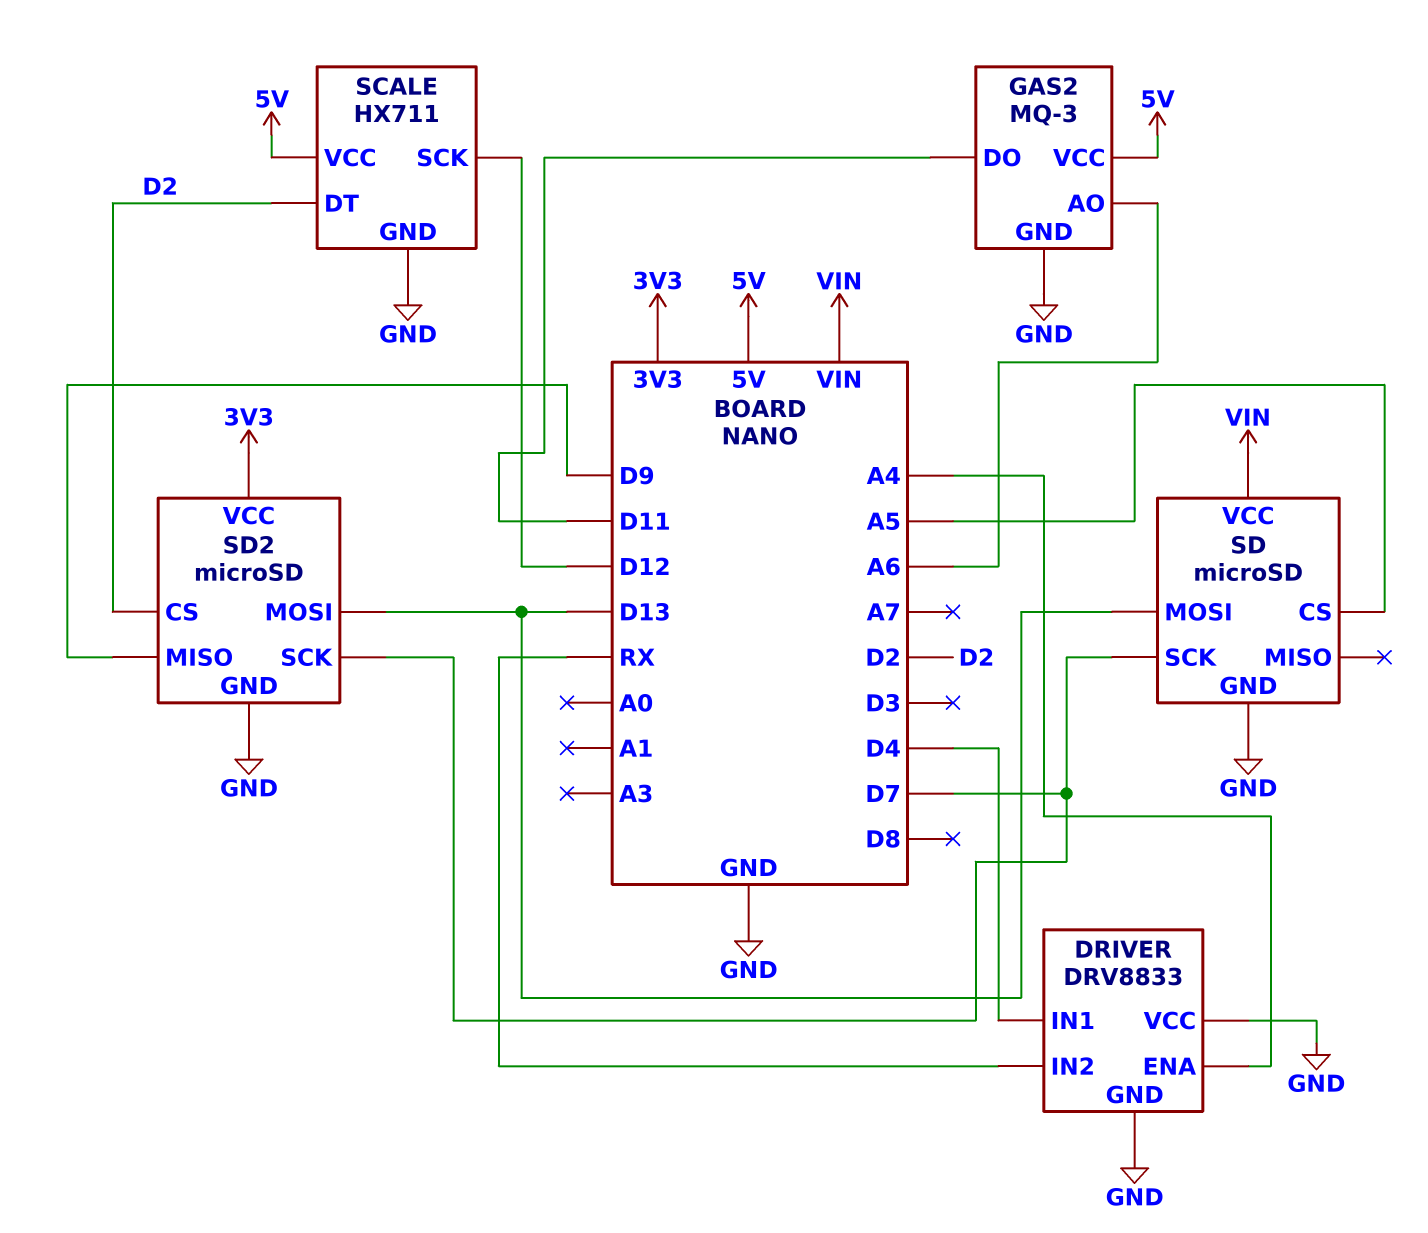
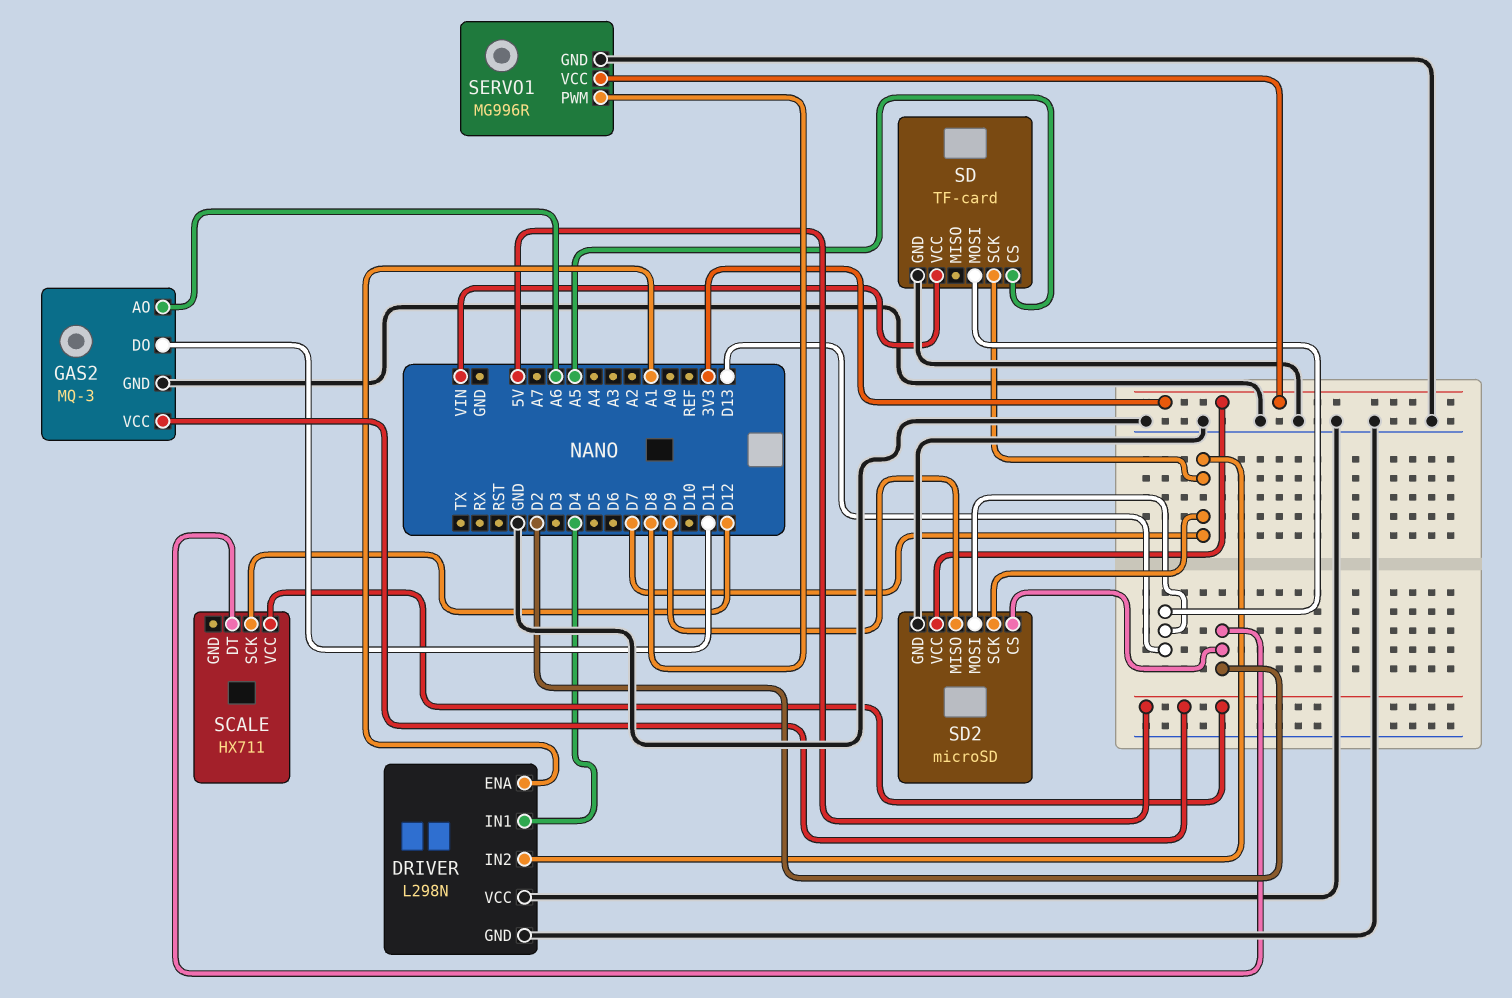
DRIVER: DRV8833 -> L298N
DRIVER pin ENA: A4 -> A1
DRIVER pin IN2: RX -> D7
SCALE pin GND: GND -> none
SD: microSD -> TF-card
SERVO1: none -> MG996R
SERVO1 pin GND: none -> GND
SERVO1 pin PWM: none -> D8
SERVO1 pin VCC: none -> 3V3

